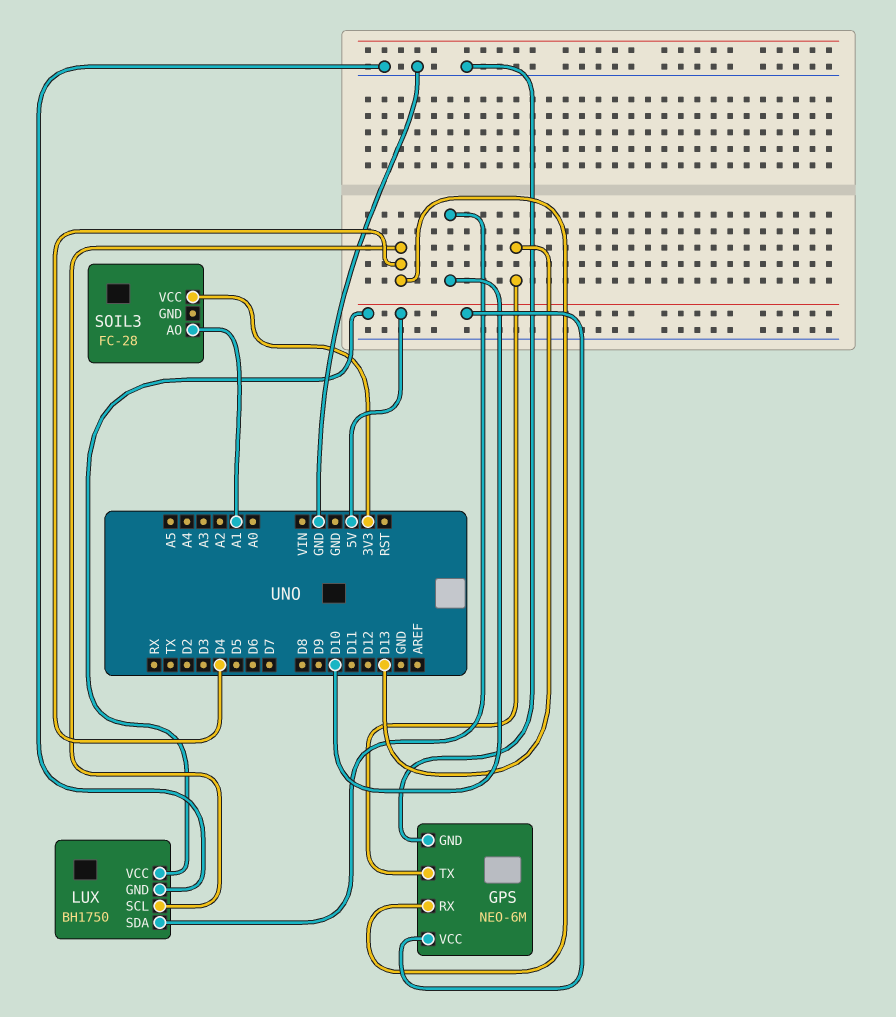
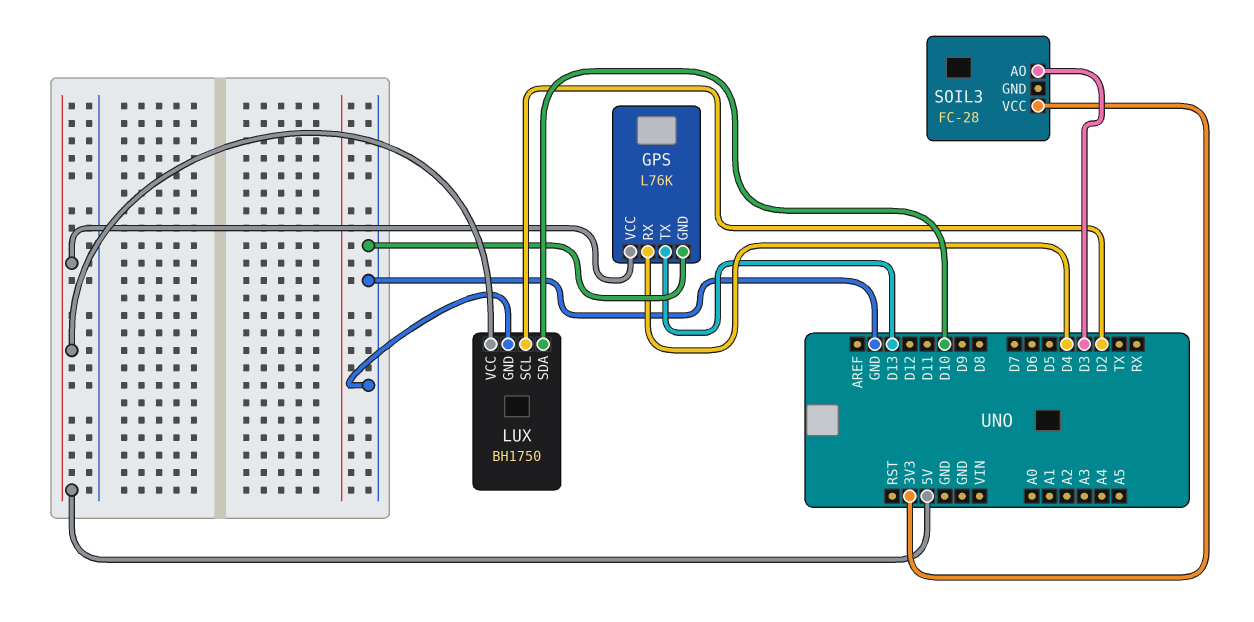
GPS: NEO-6M -> L76K
LUX pin SCL: D4 -> D2
SOIL3 pin AO: A1 -> D3

